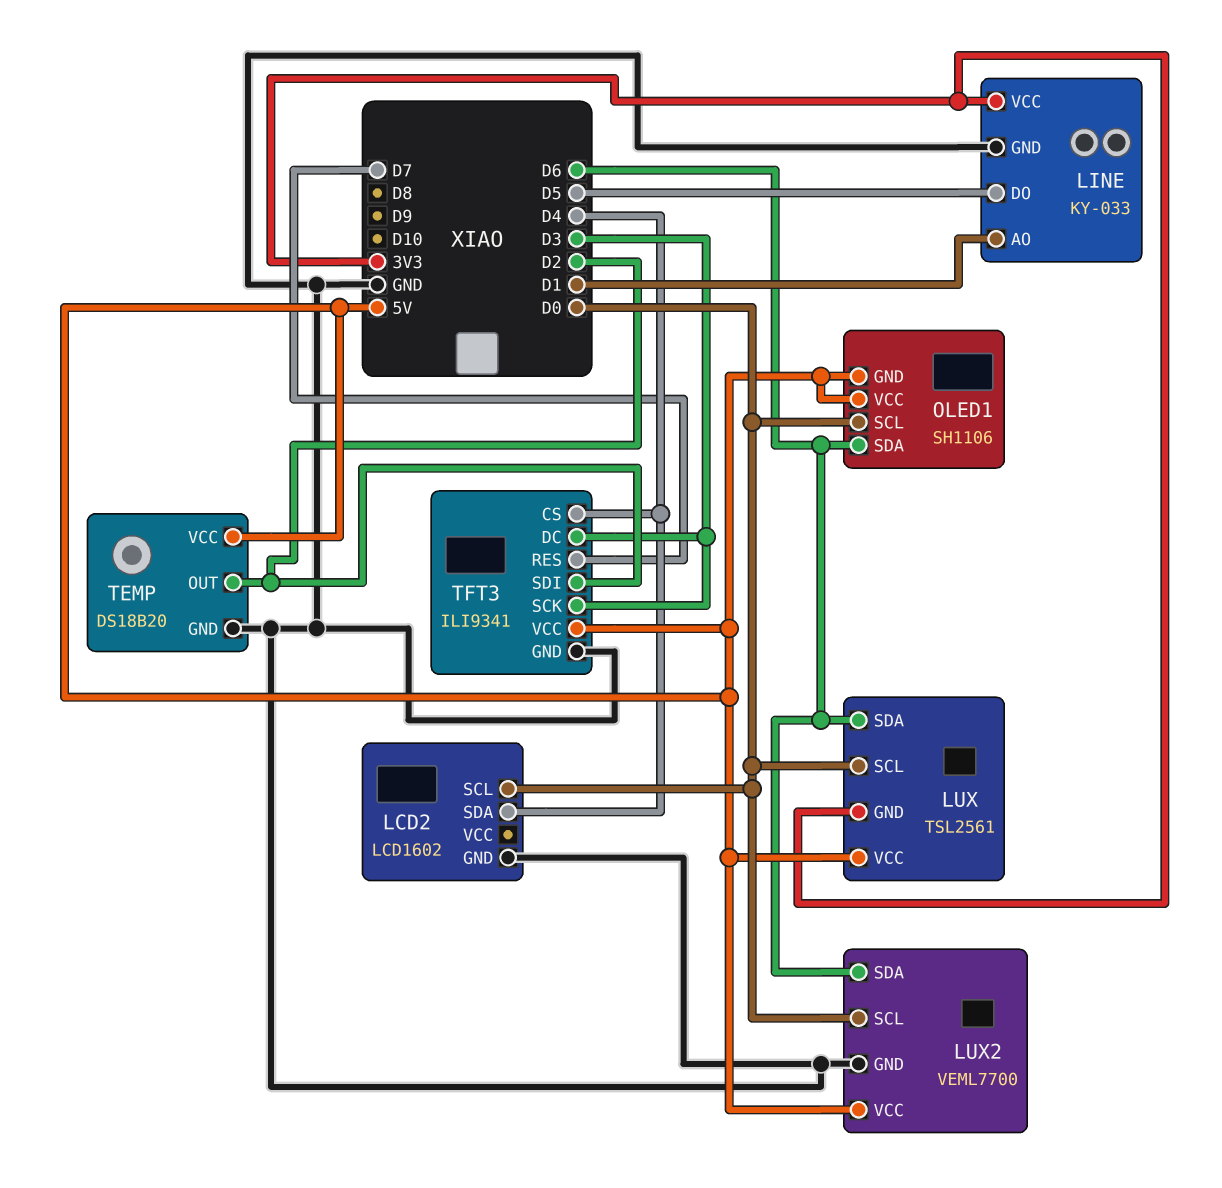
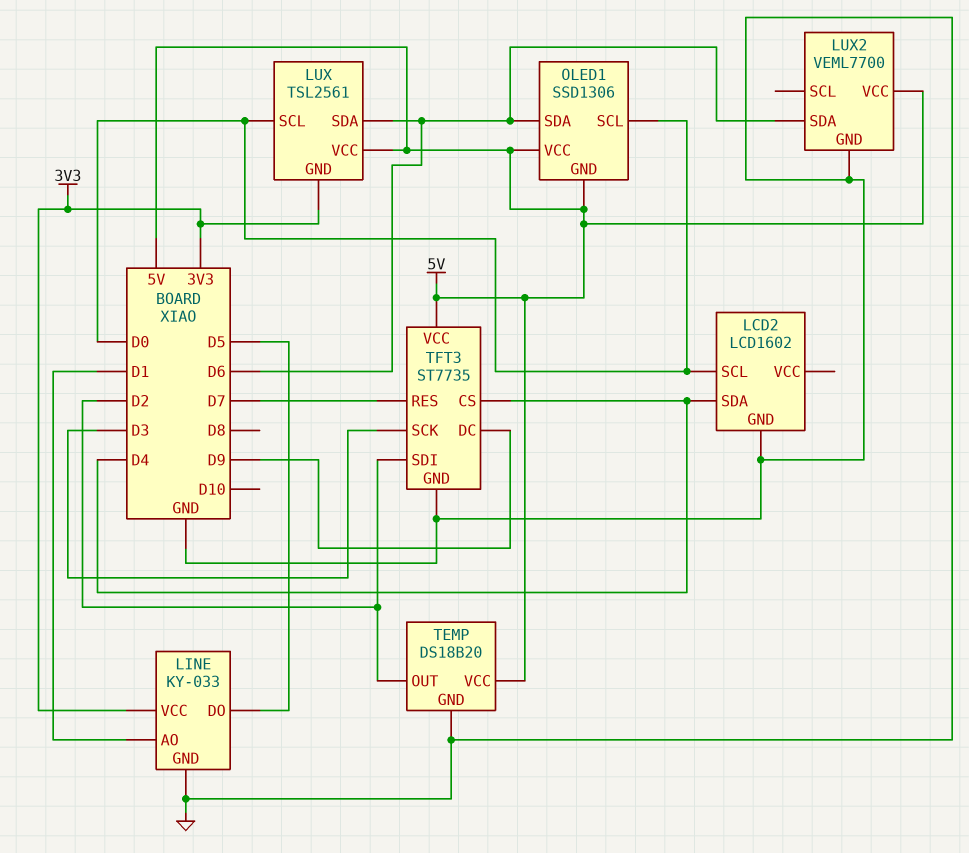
LUX2 pin SCL: D0 -> none
OLED1: SH1106 -> SSD1306
TFT3: ILI9341 -> ST7735
TFT3 pin DC: D3 -> D9

